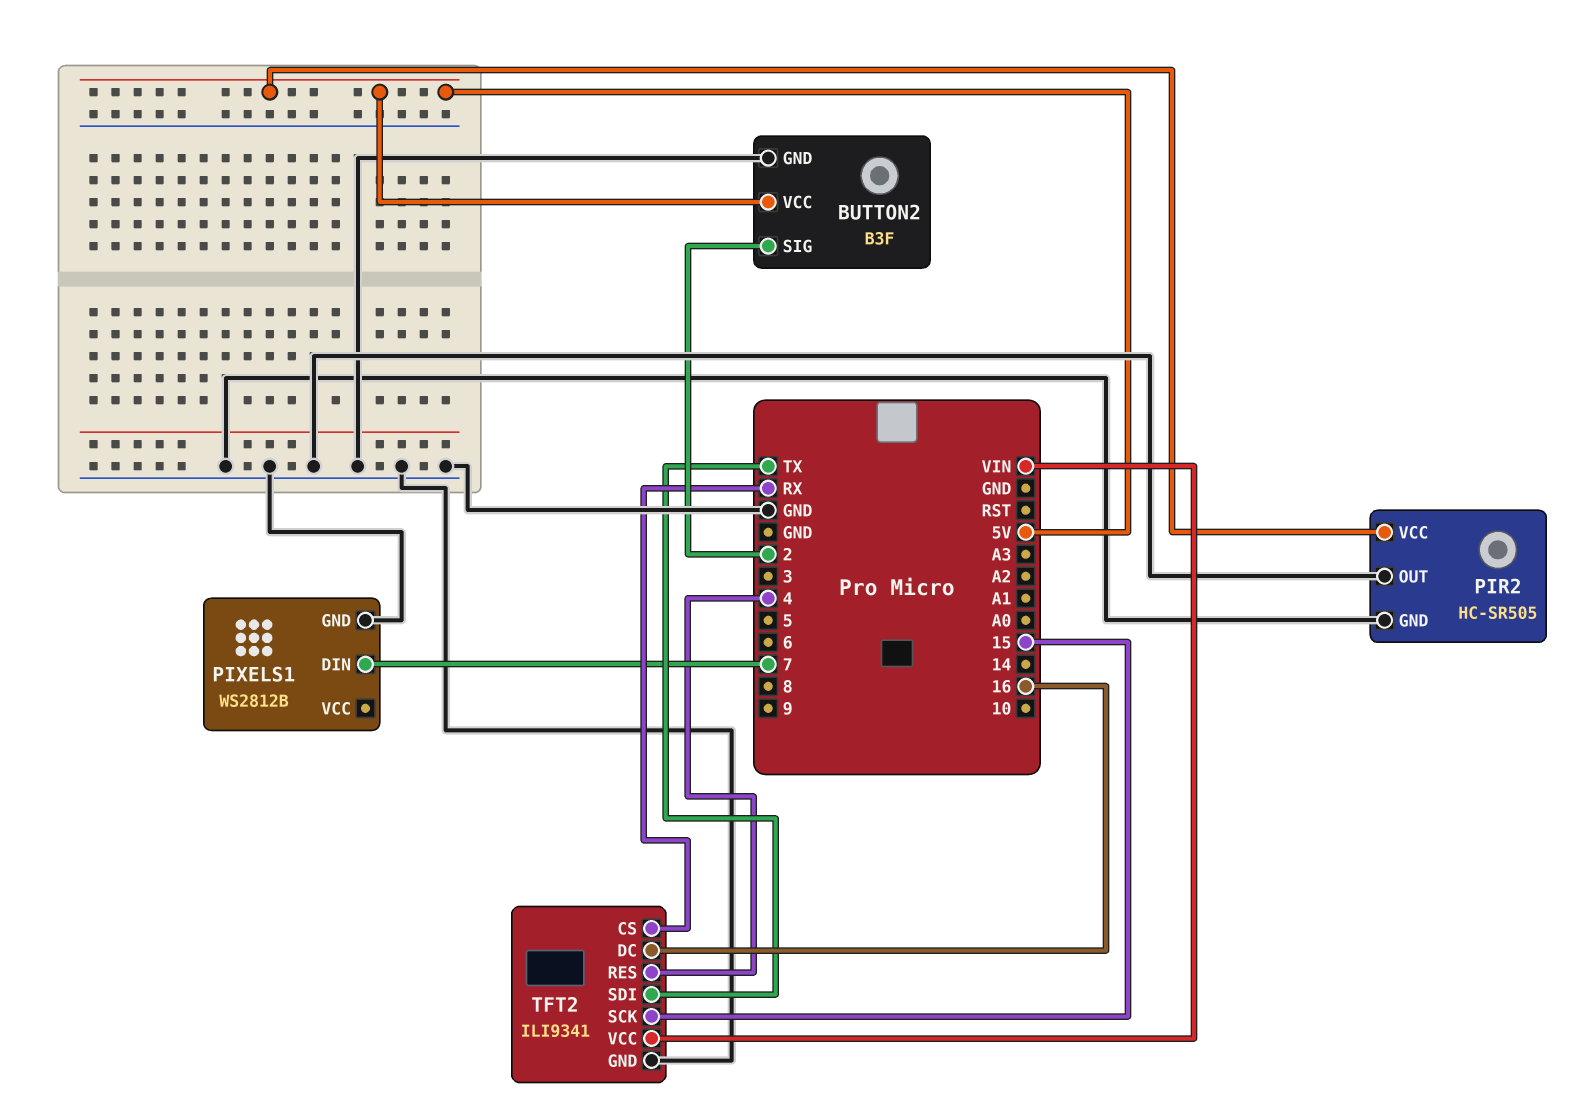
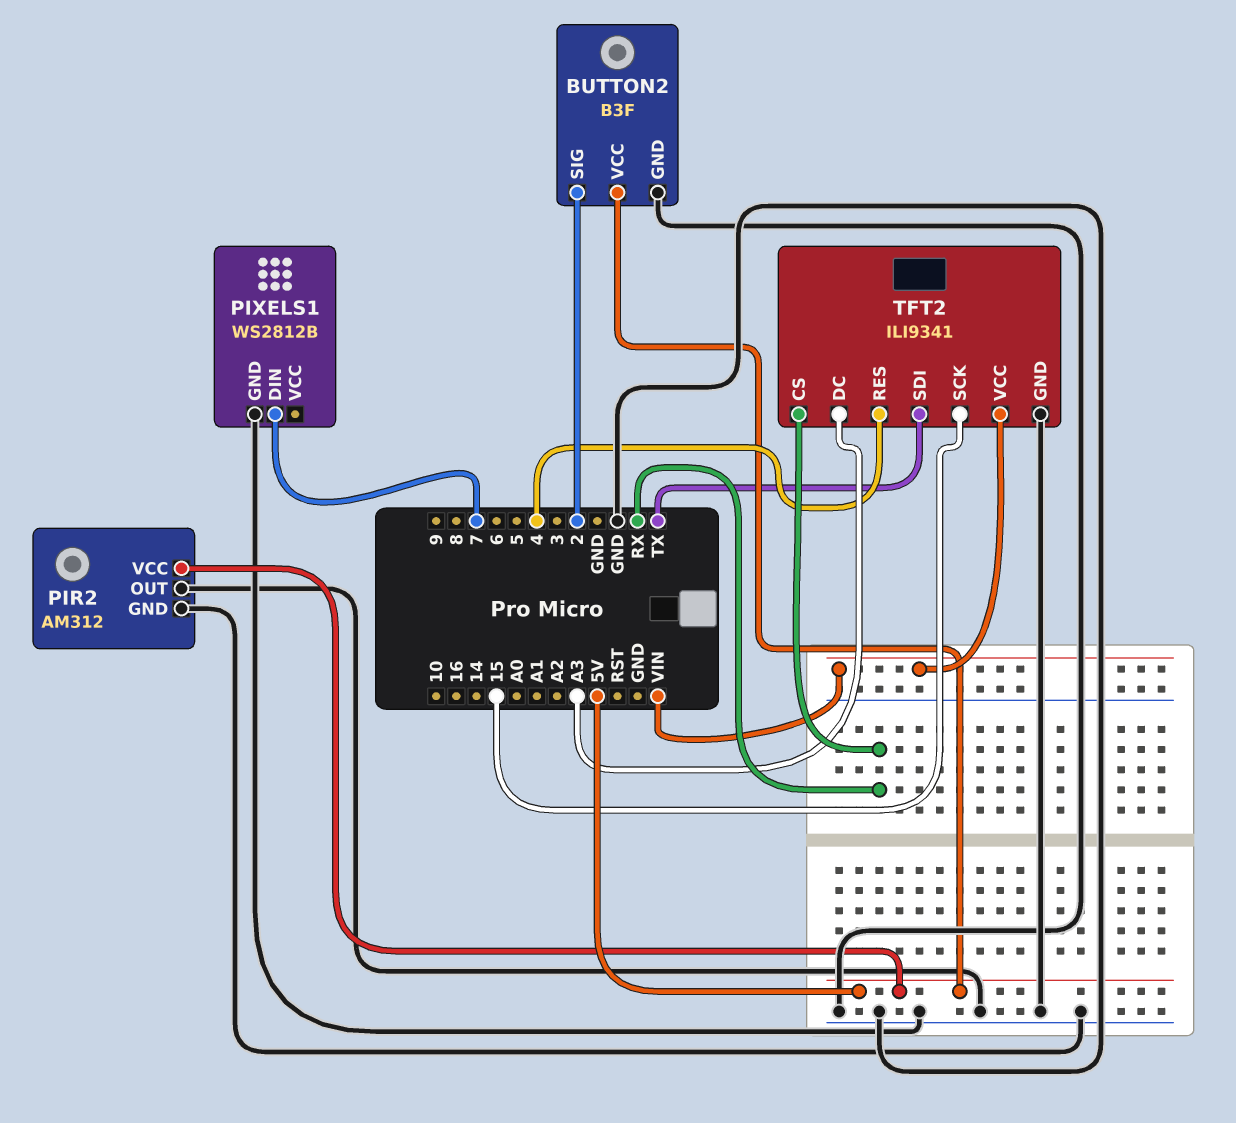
PIR2: HC-SR505 -> AM312
TFT2 pin DC: 16 -> A3

